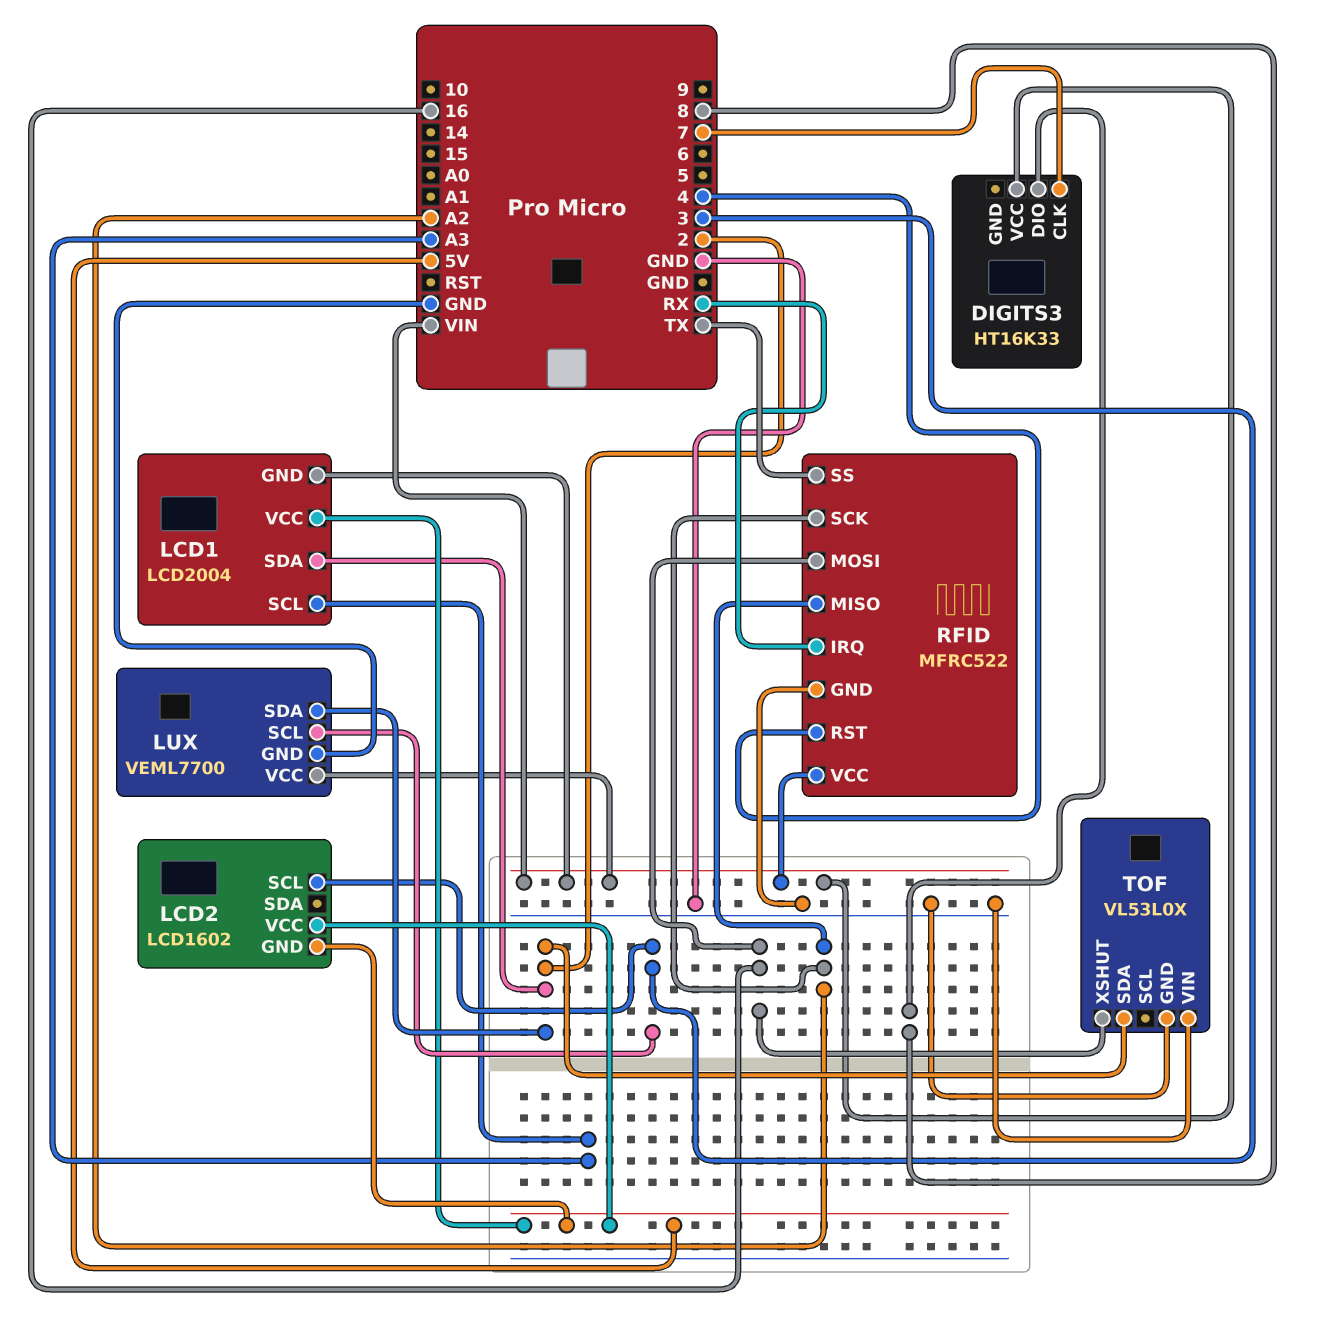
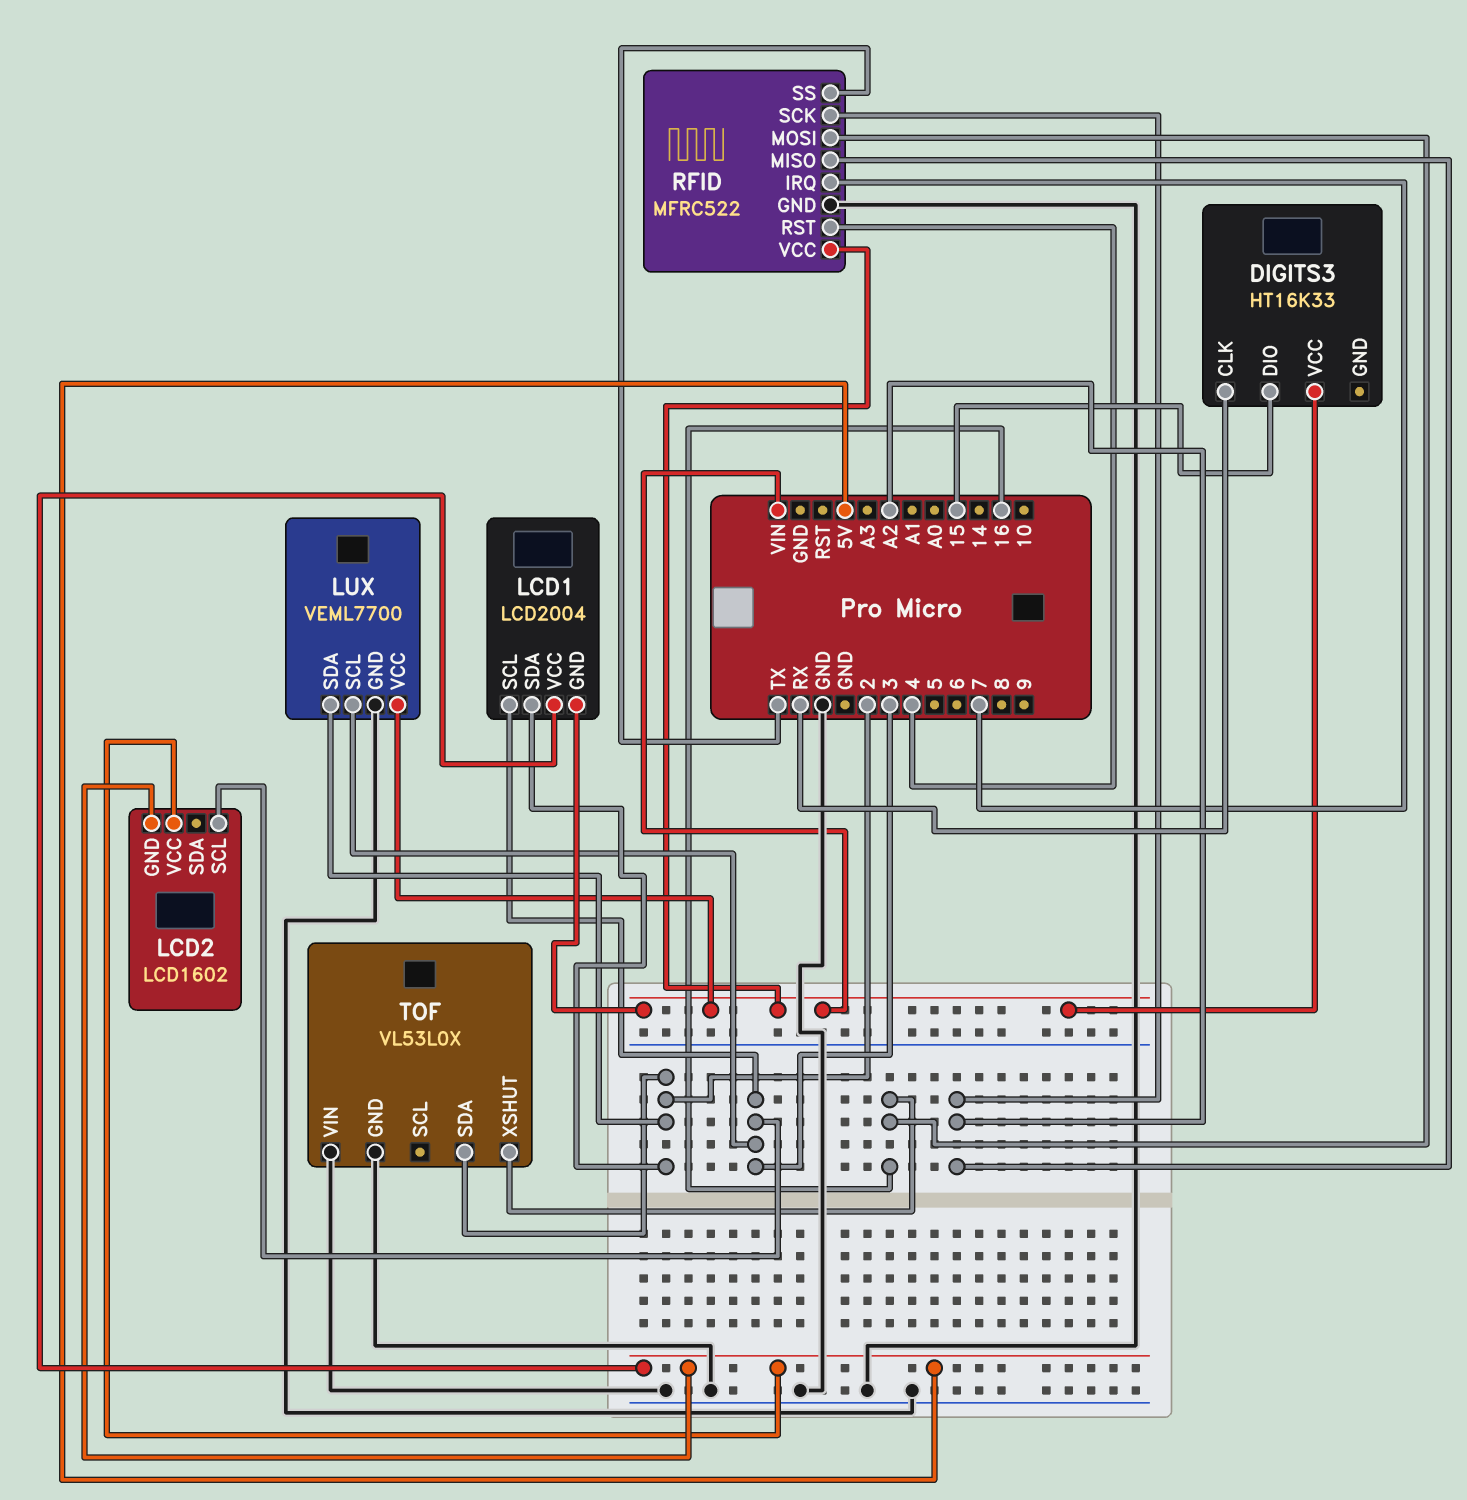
DIGITS3 pin CLK: 7 -> RX
DIGITS3 pin DIO: 8 -> 15
LCD1 pin SCL: A3 -> 3
RFID pin IRQ: RX -> 7

